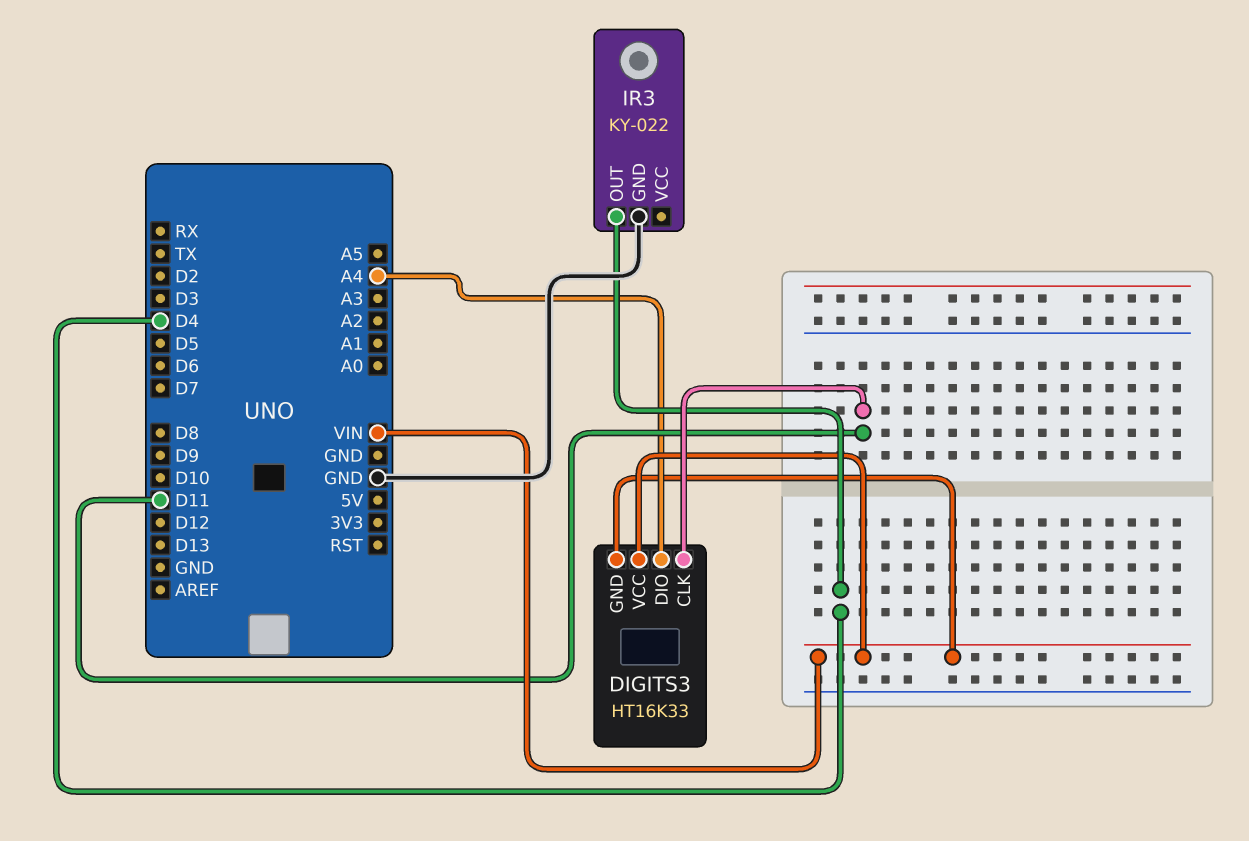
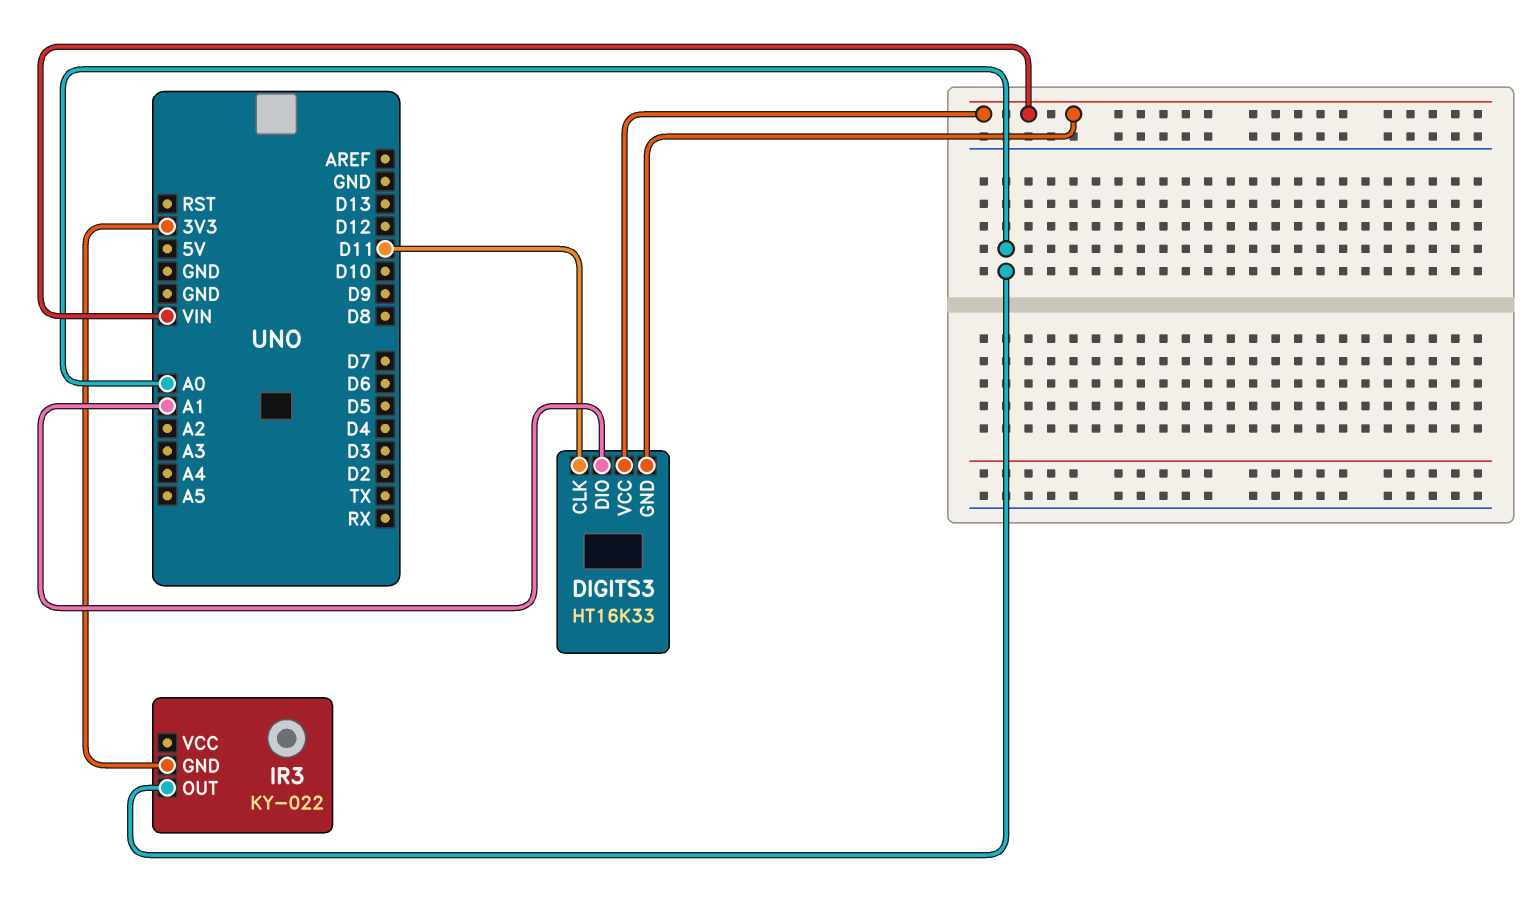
DIGITS3 pin DIO: A4 -> A1
IR3 pin GND: GND -> 3V3
IR3 pin OUT: D4 -> A0

